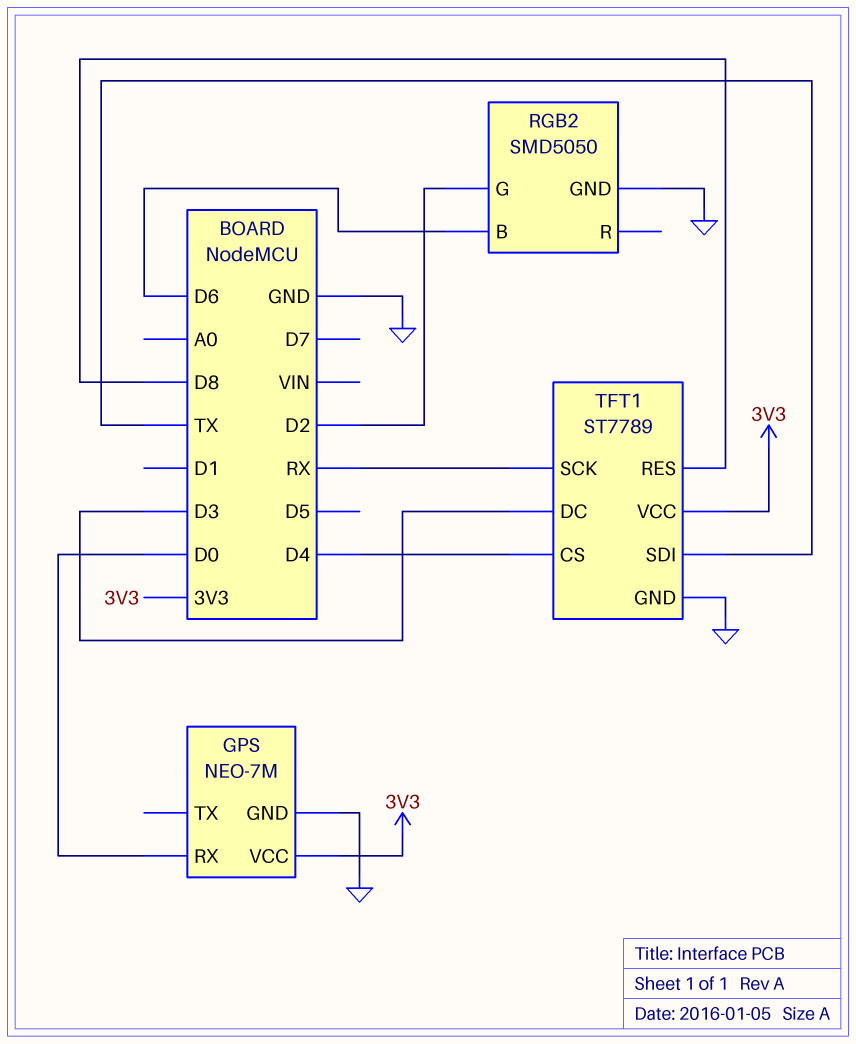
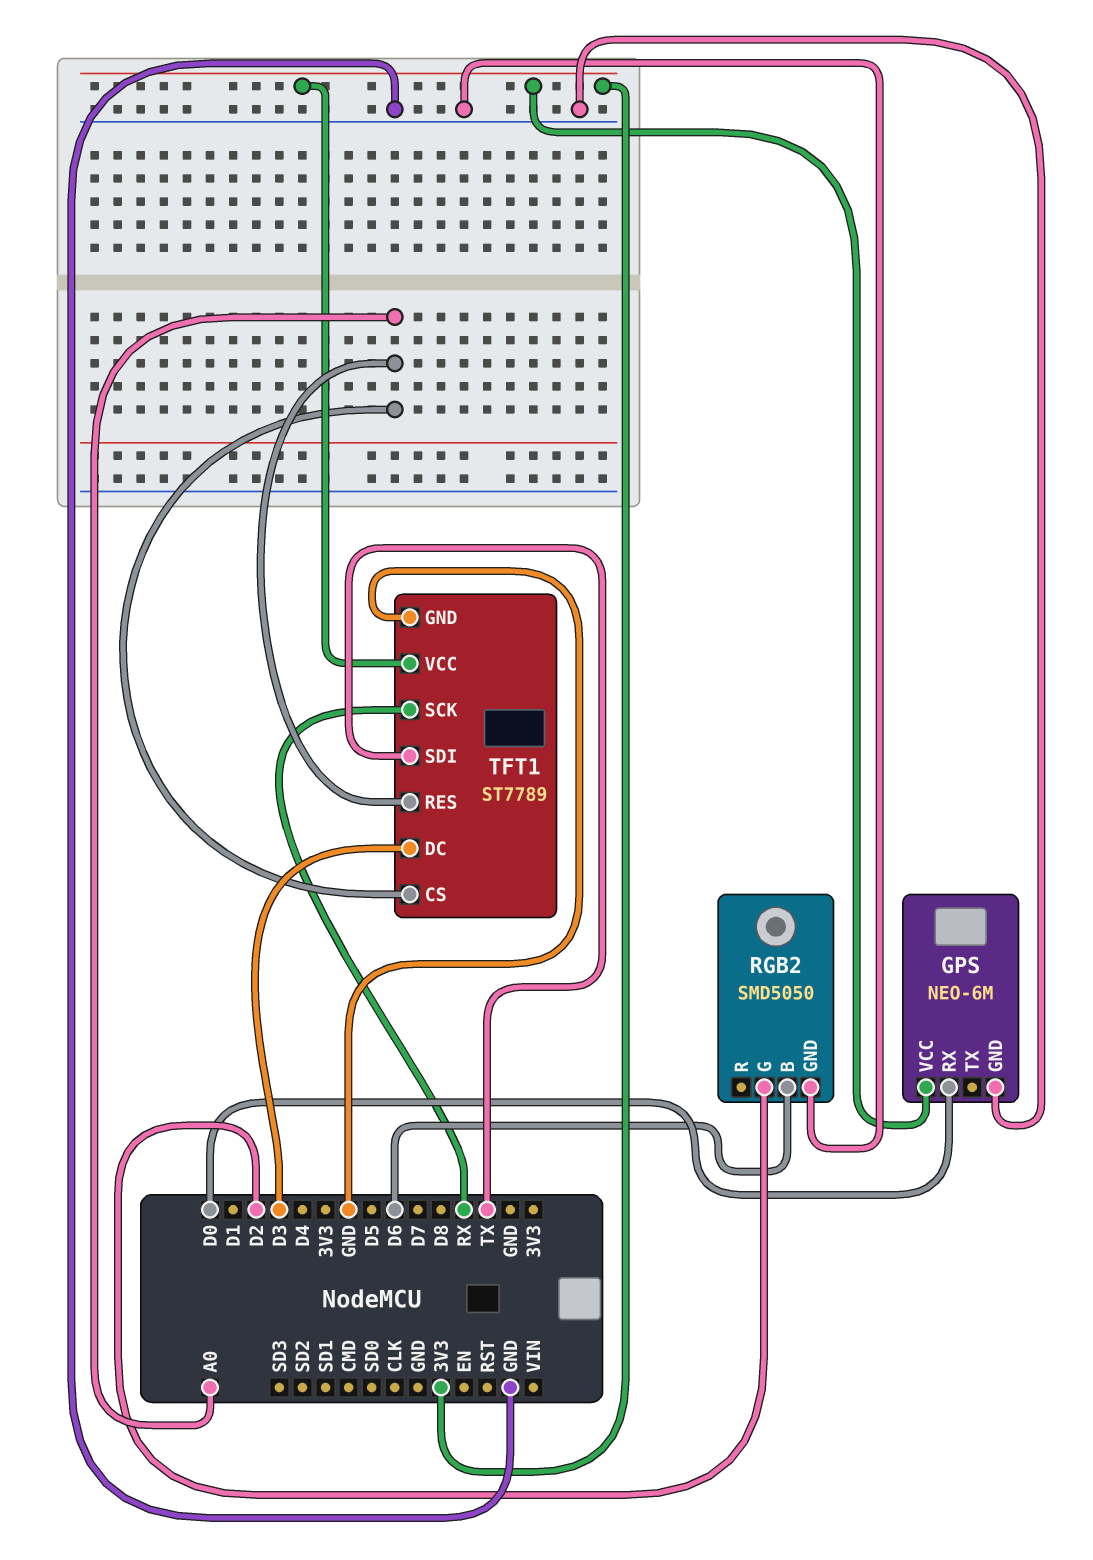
GPS: NEO-7M -> NEO-6M
TFT1 pin CS: D4 -> A0
TFT1 pin RES: D8 -> A0

